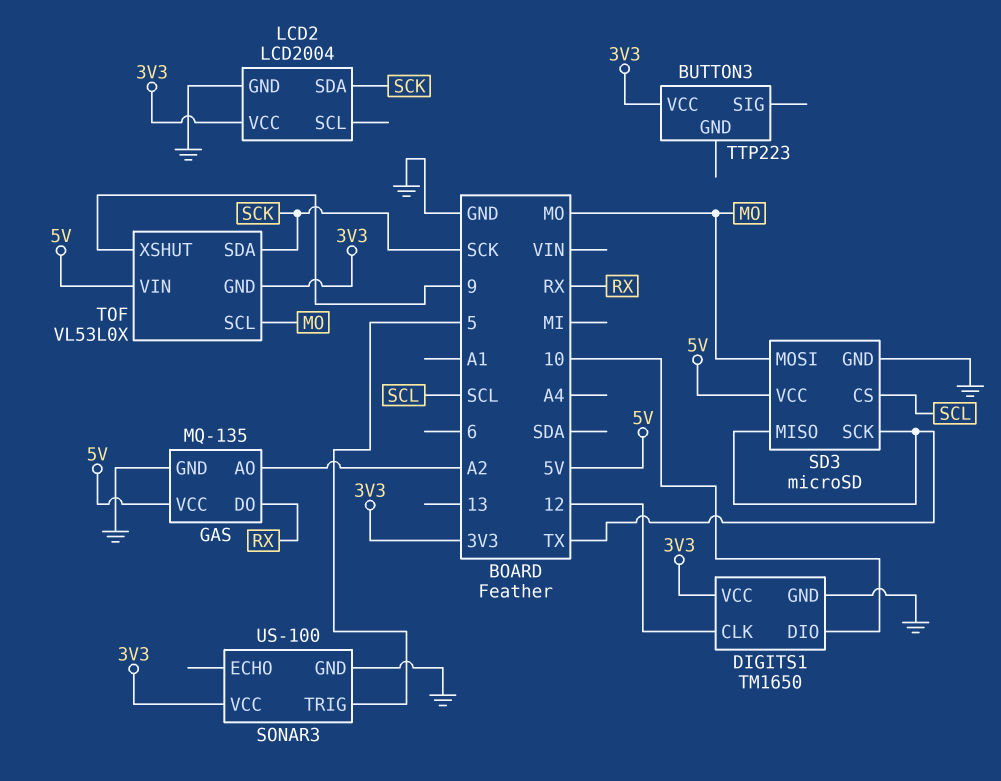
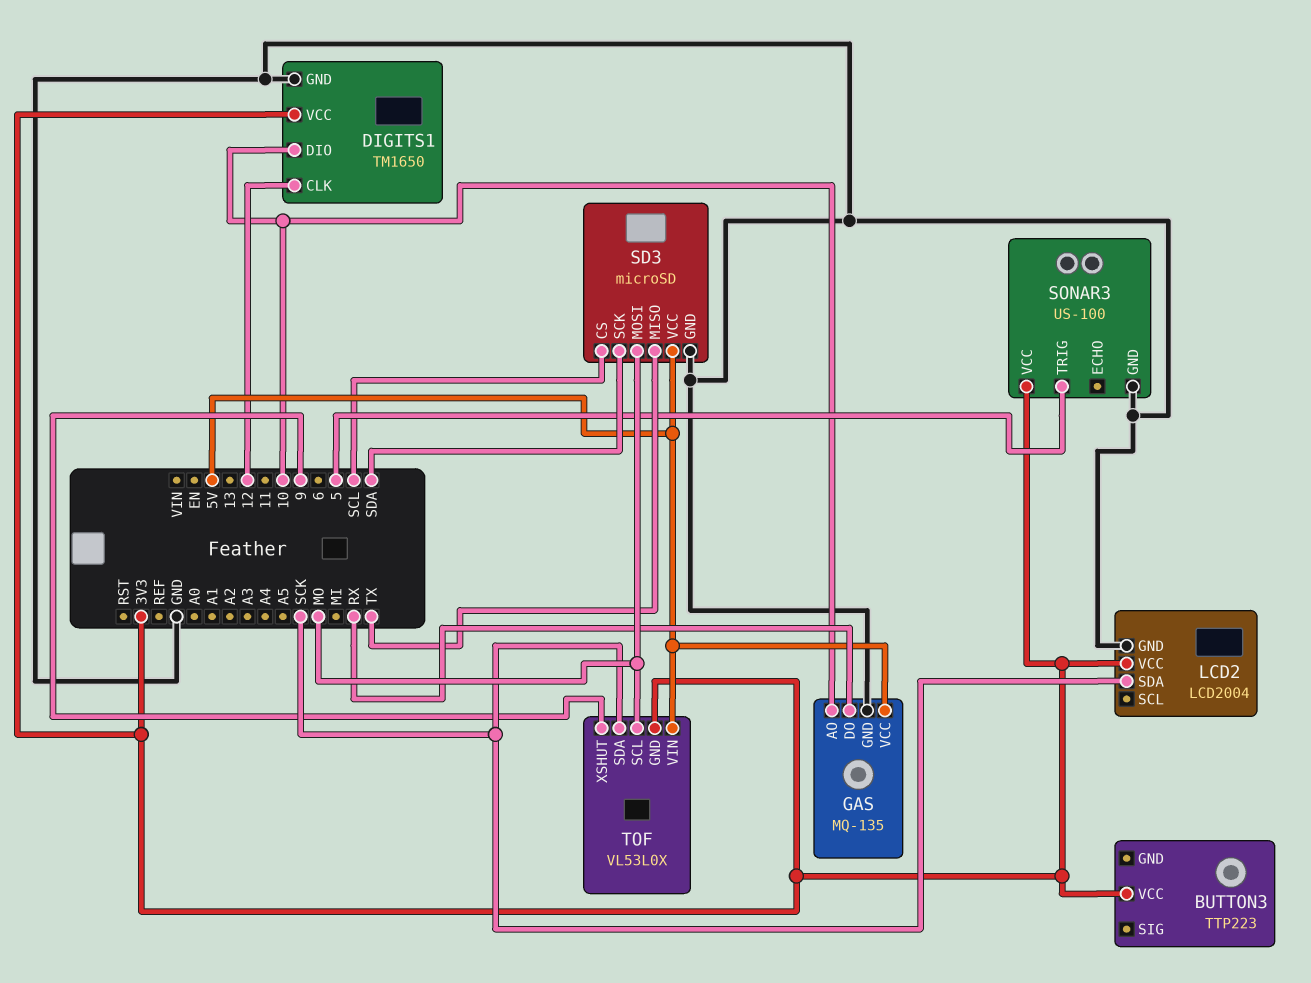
GAS pin AO: A2 -> 10
SD3 pin SCK: TX -> SDA

